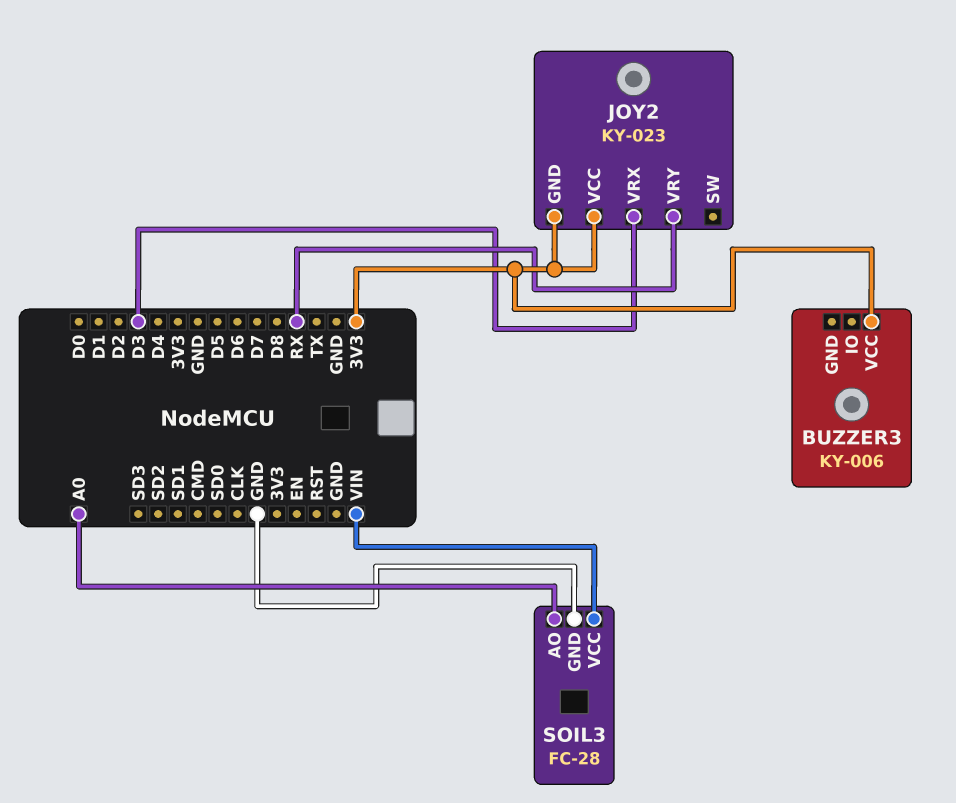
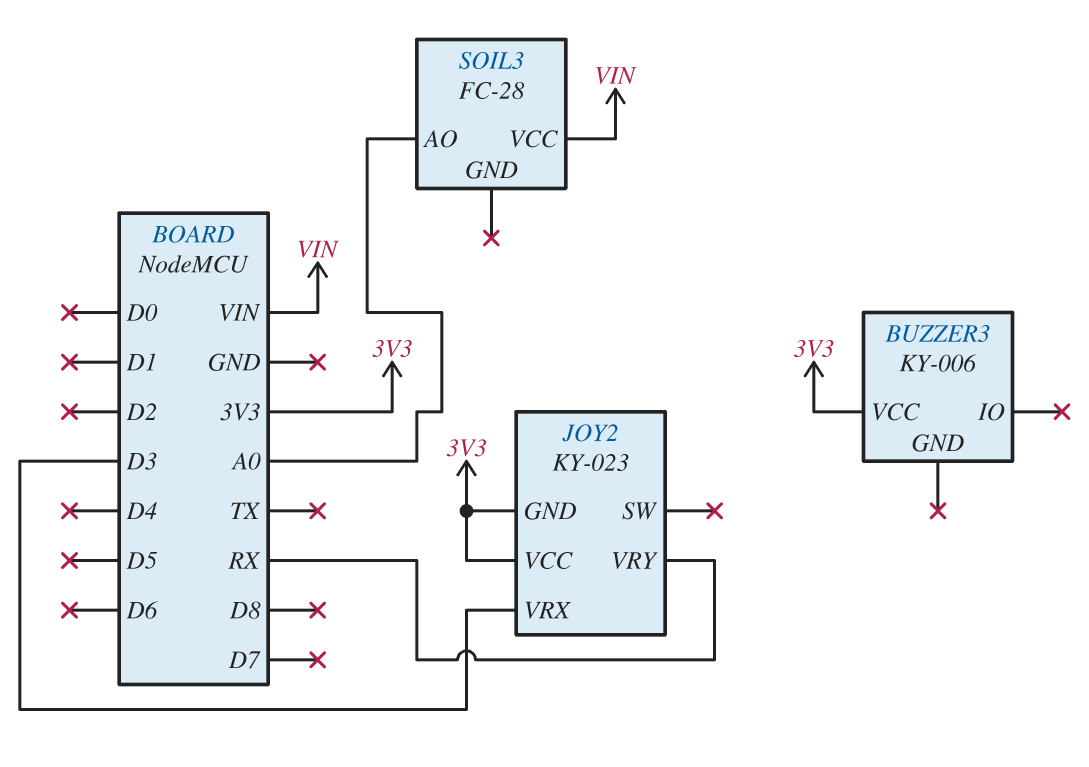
SOIL3 pin GND: GND -> none

